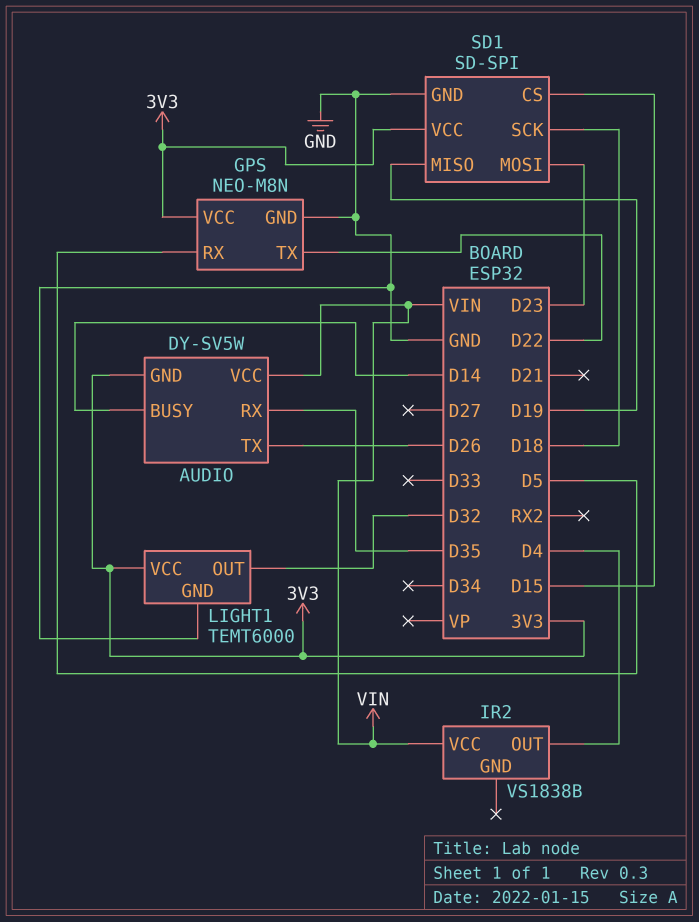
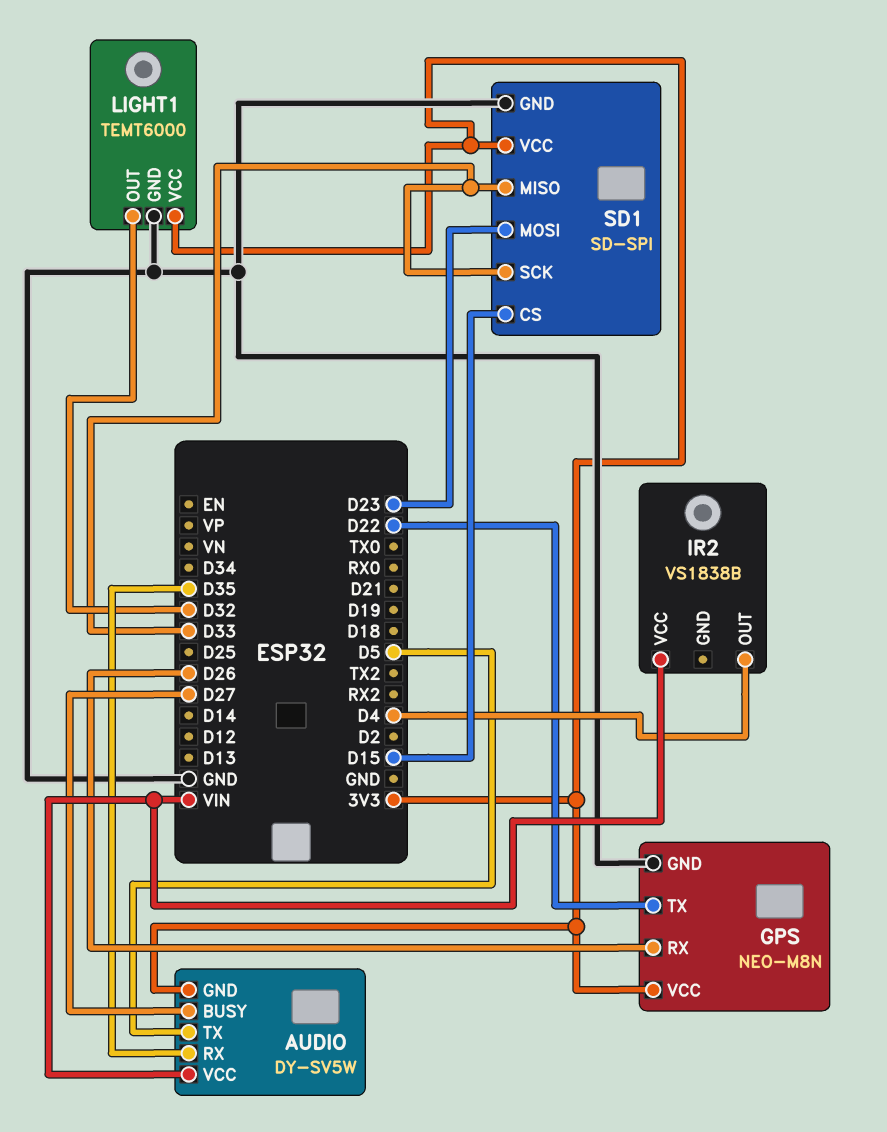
AUDIO pin BUSY: D14 -> D27
AUDIO pin TX: D26 -> D5
GPS pin RX: D5 -> D26
SD1 pin MISO: D19 -> D33
SD1 pin SCK: D18 -> D33

